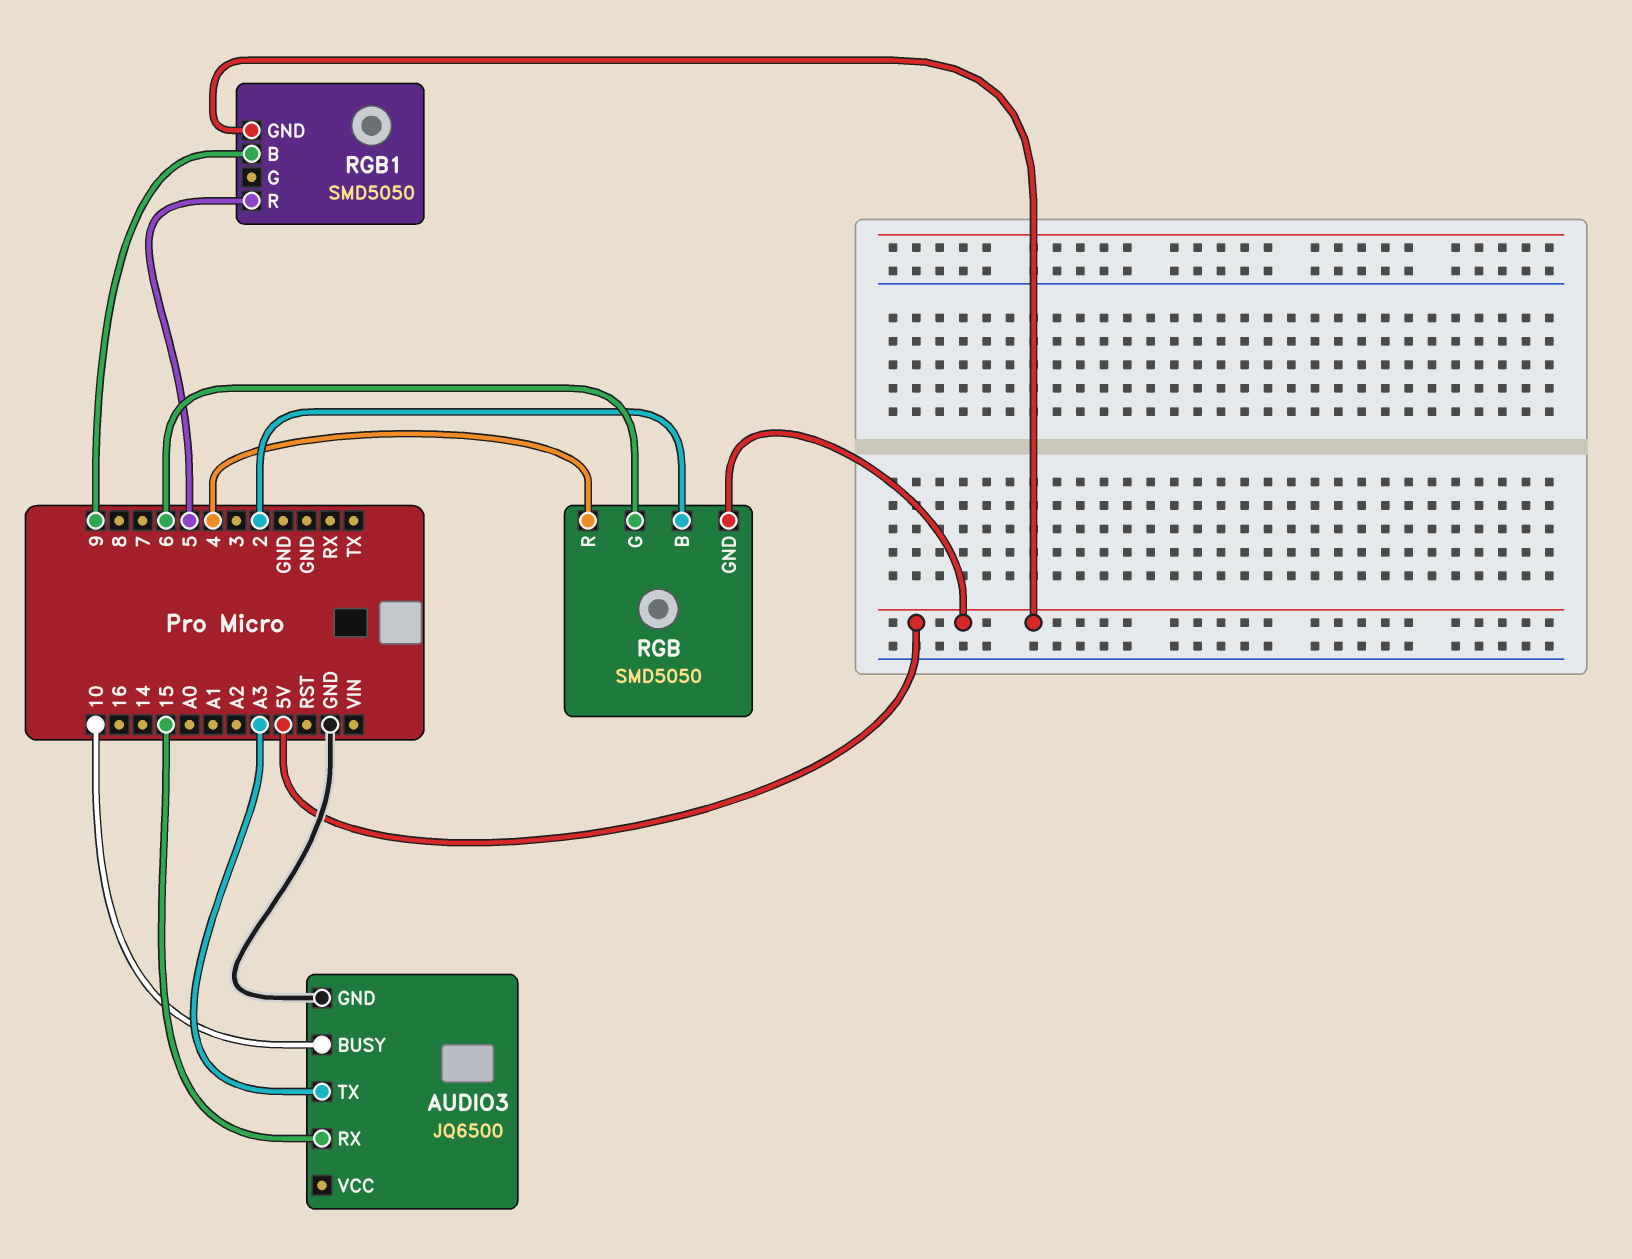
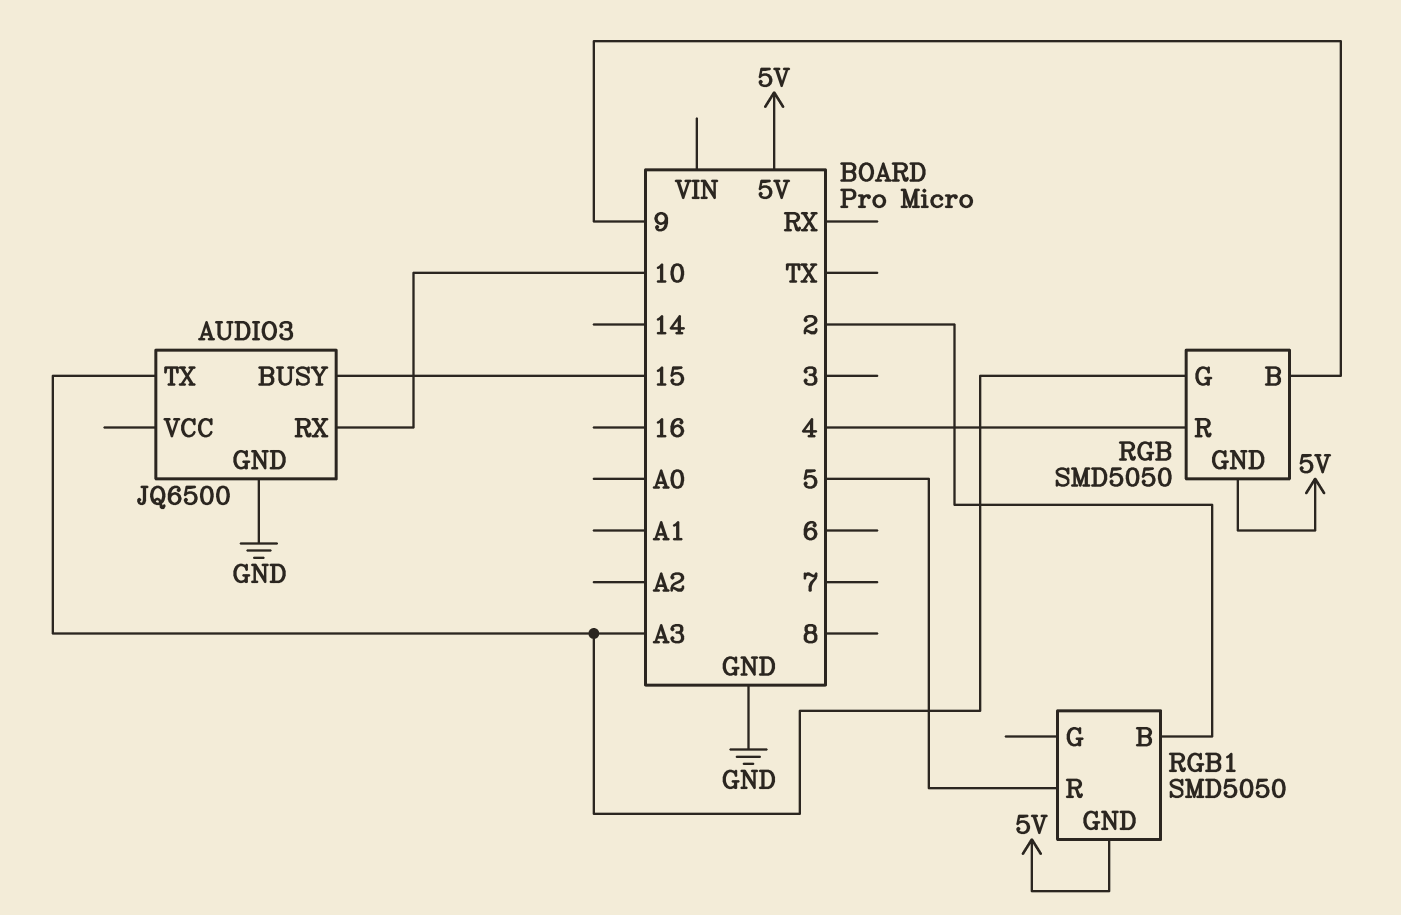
AUDIO3 pin BUSY: 10 -> 15
AUDIO3 pin RX: 15 -> 10
RGB pin B: 2 -> 9
RGB pin G: 6 -> A3
RGB1 pin B: 9 -> 2

